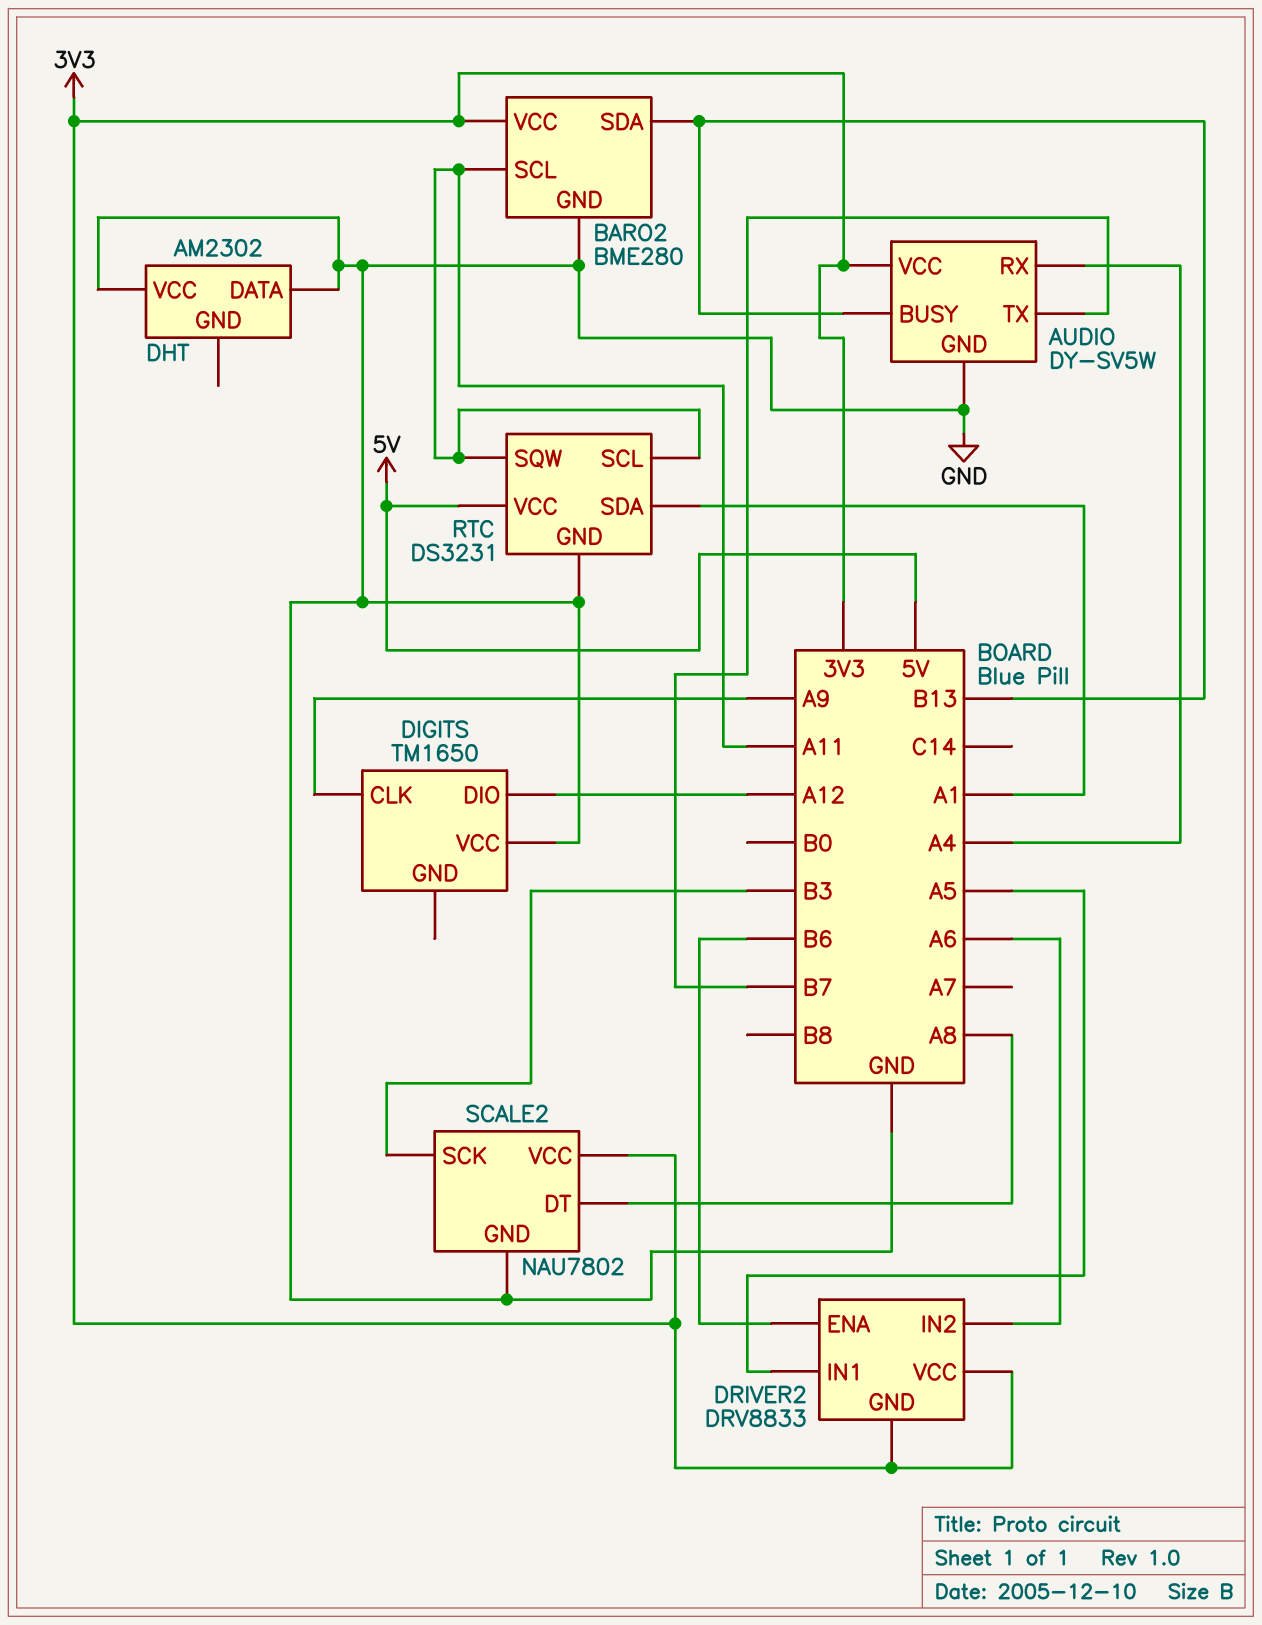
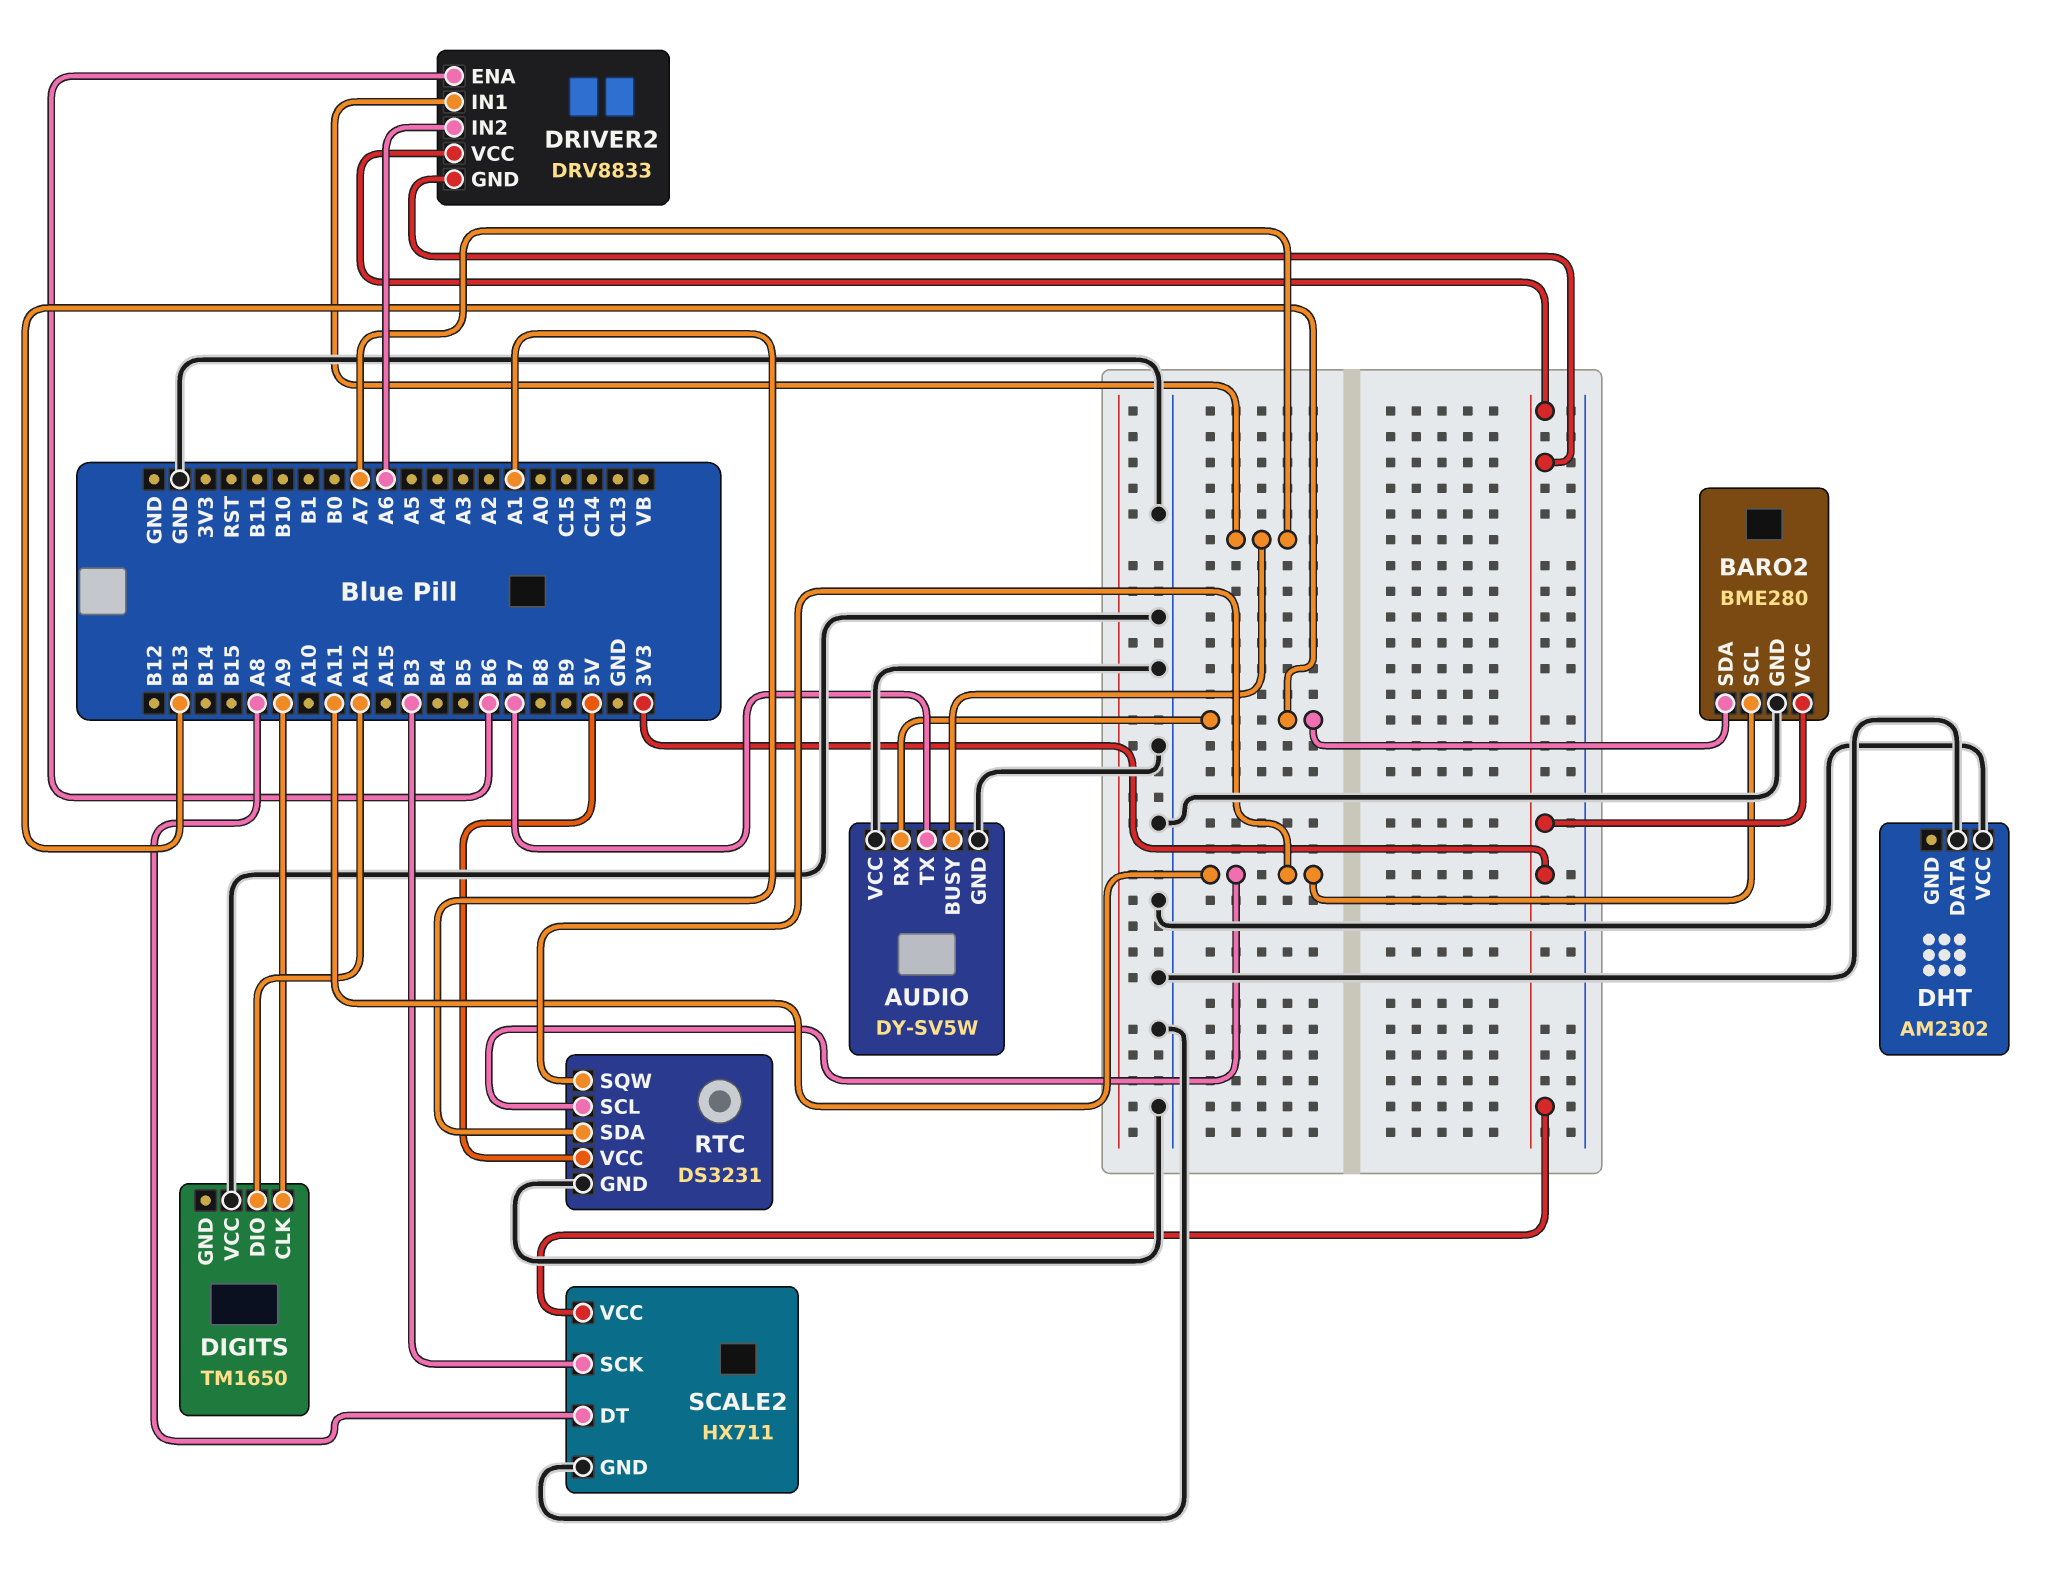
AUDIO pin BUSY: B13 -> A7
AUDIO pin RX: A4 -> B13
AUDIO pin VCC: 3V3 -> GND
DRIVER2 pin IN1: A5 -> A7
SCALE2: NAU7802 -> HX711

